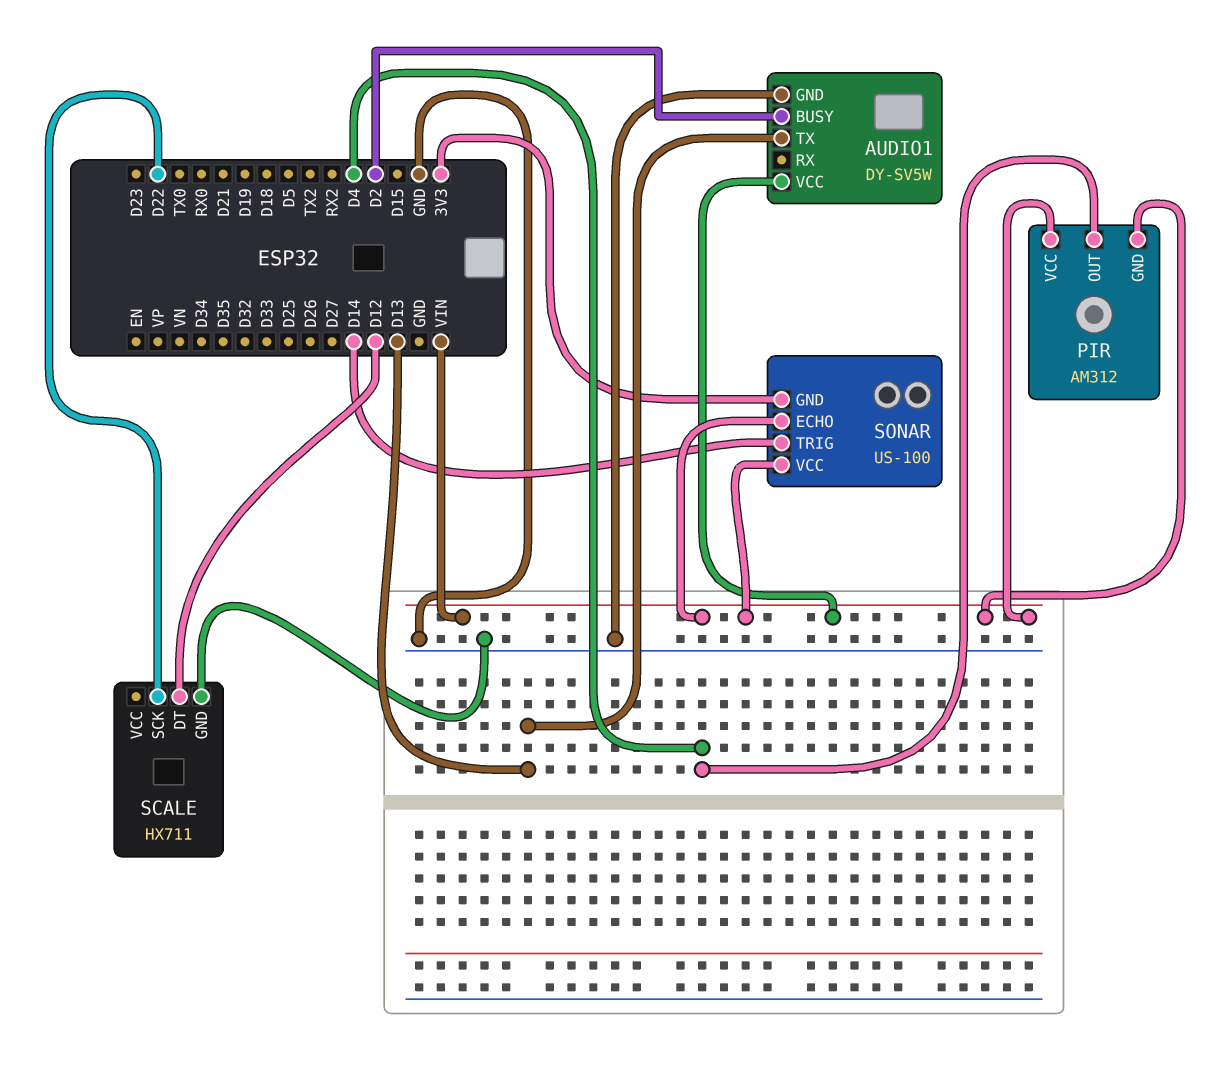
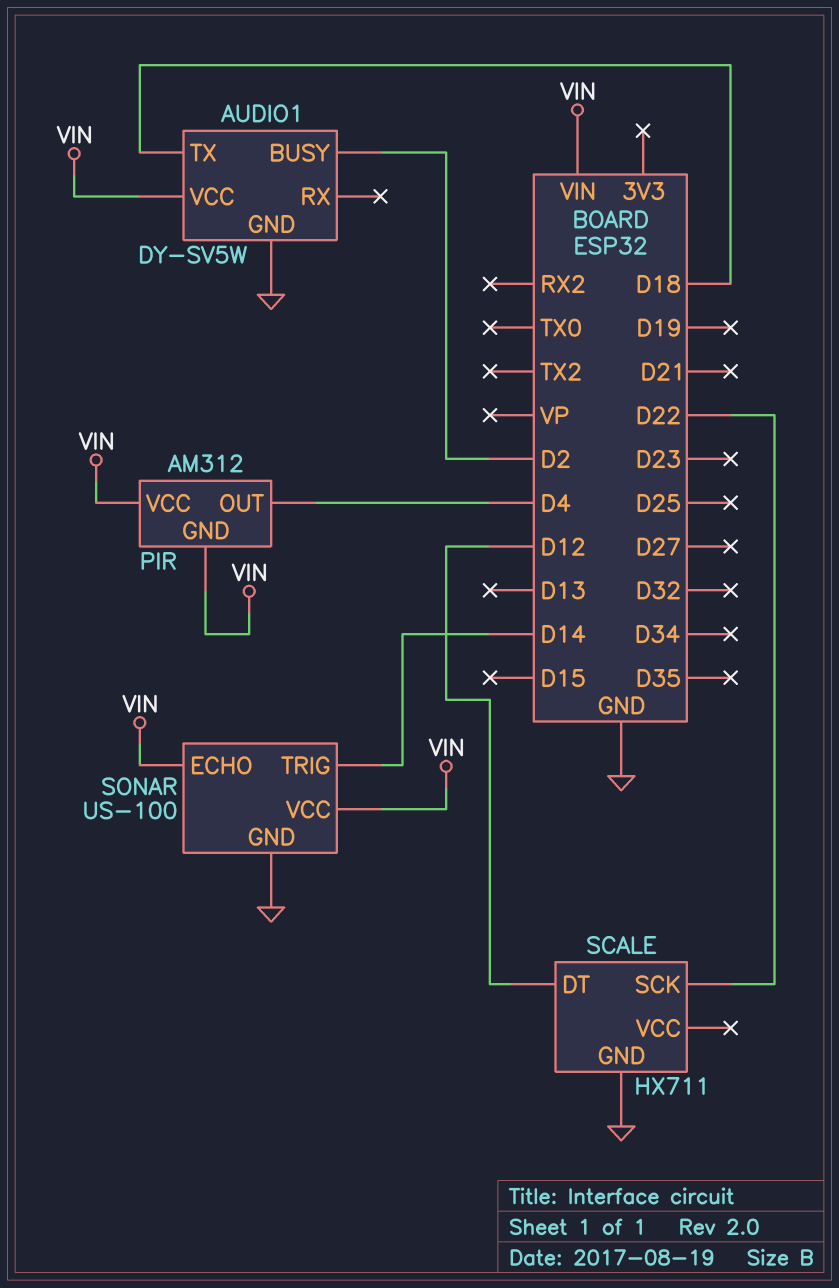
AUDIO1 pin TX: D13 -> D18
SONAR pin GND: 3V3 -> GND

